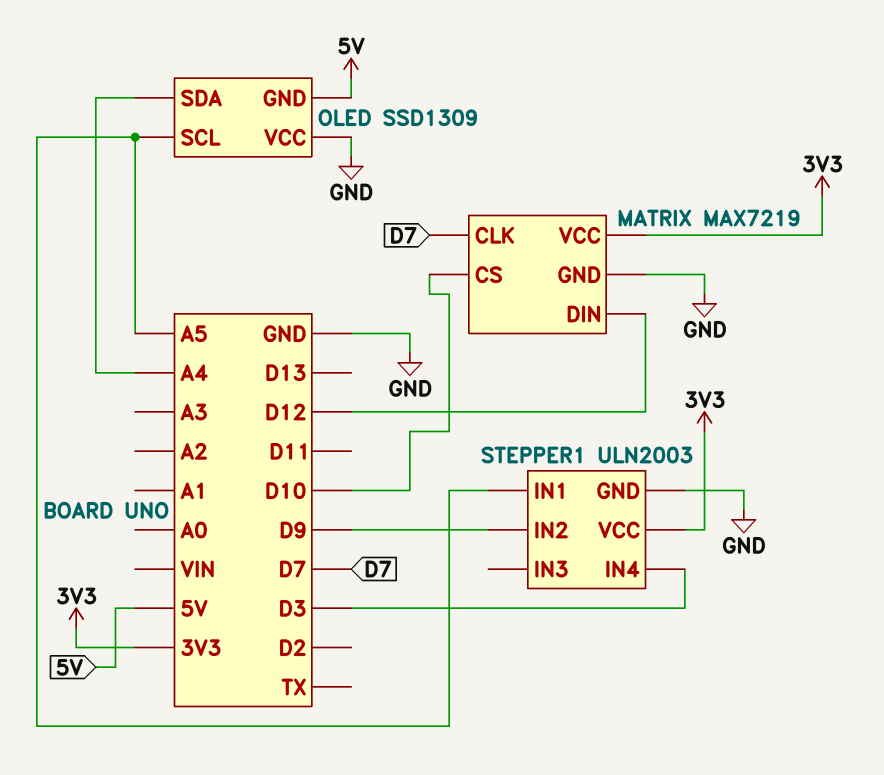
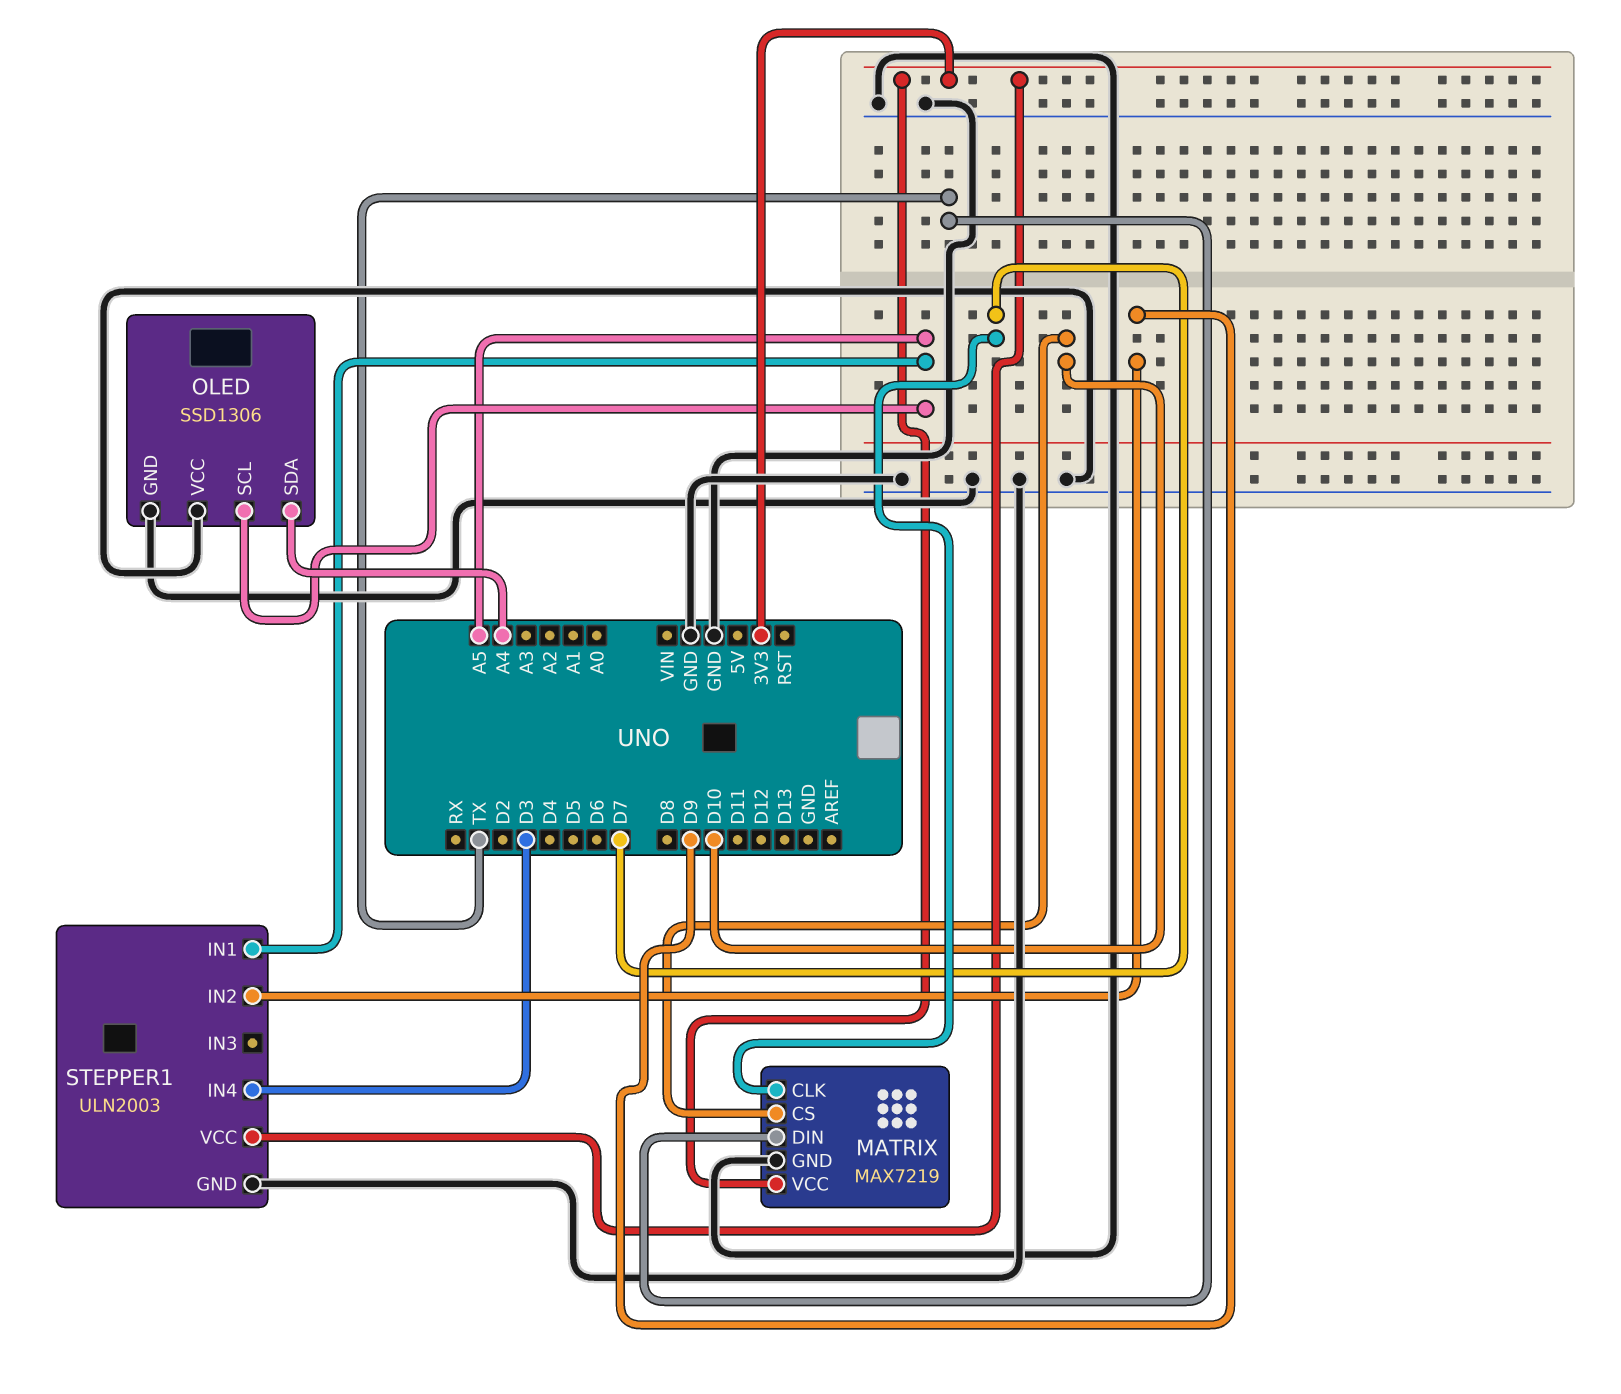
MATRIX pin DIN: D12 -> TX
OLED: SSD1309 -> SSD1306
OLED pin GND: 5V -> GND

